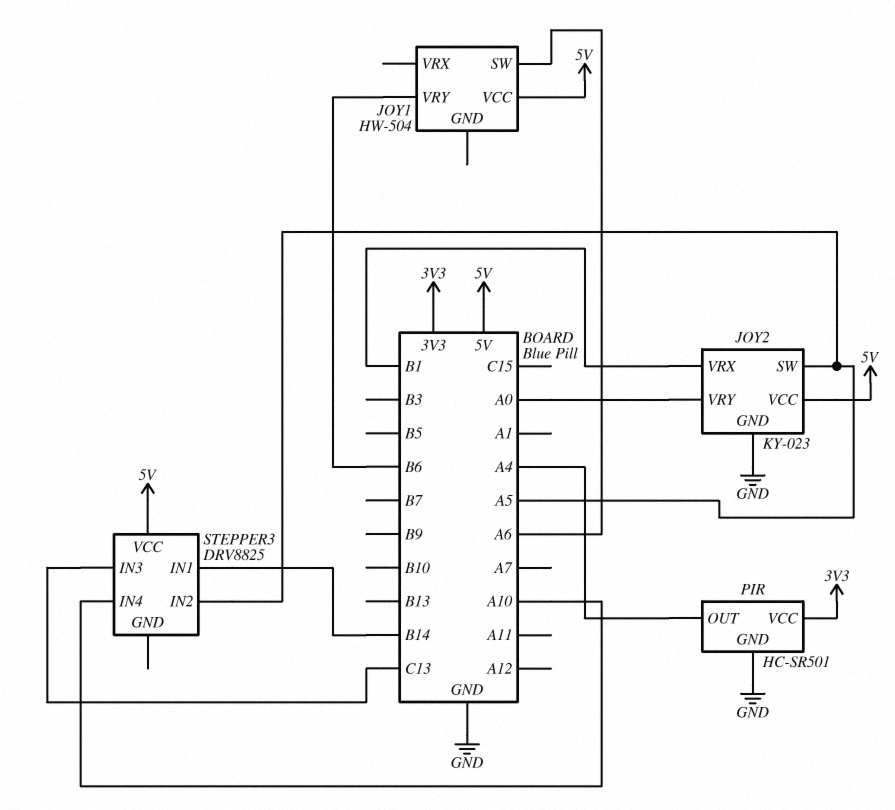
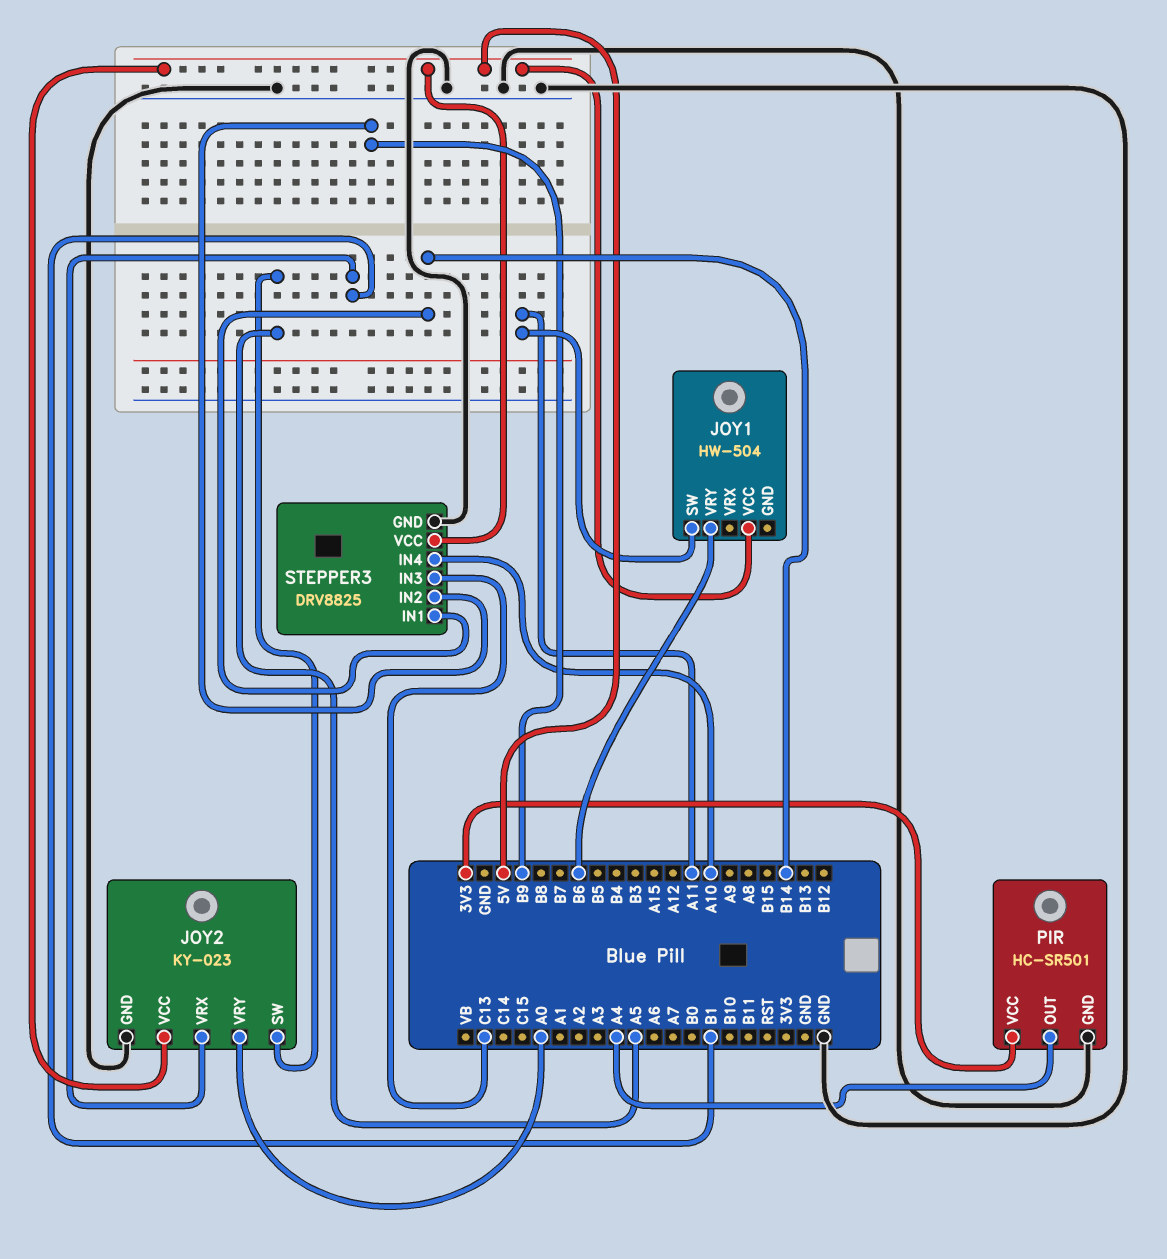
JOY1 pin SW: A6 -> A11
STEPPER3 pin GND: none -> GND
STEPPER3 pin IN2: A5 -> B9

